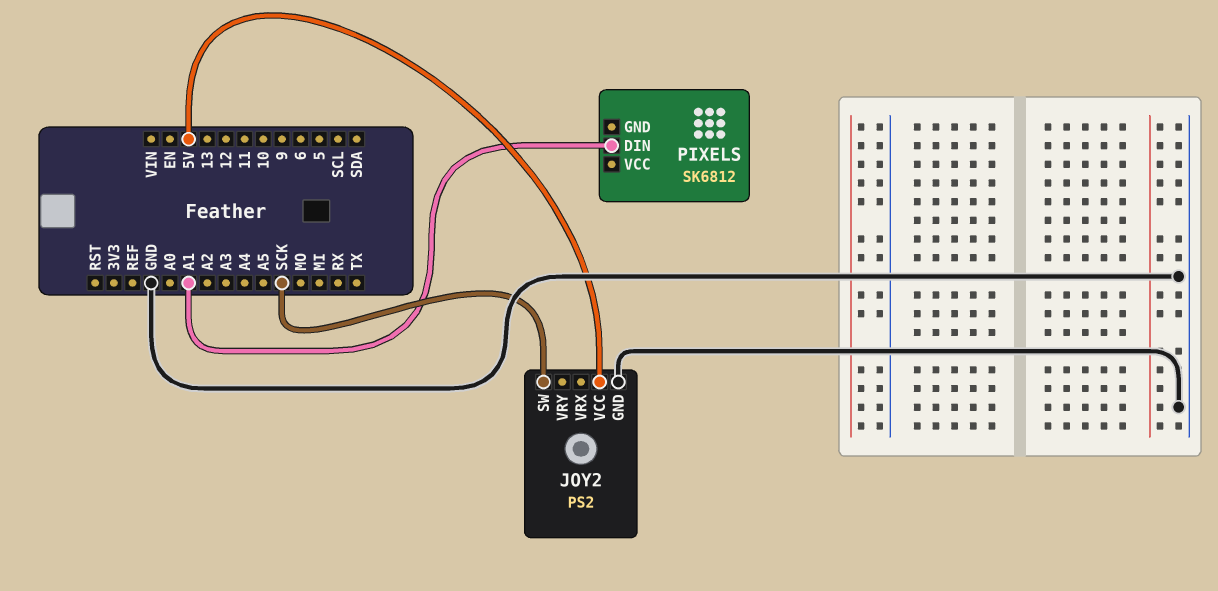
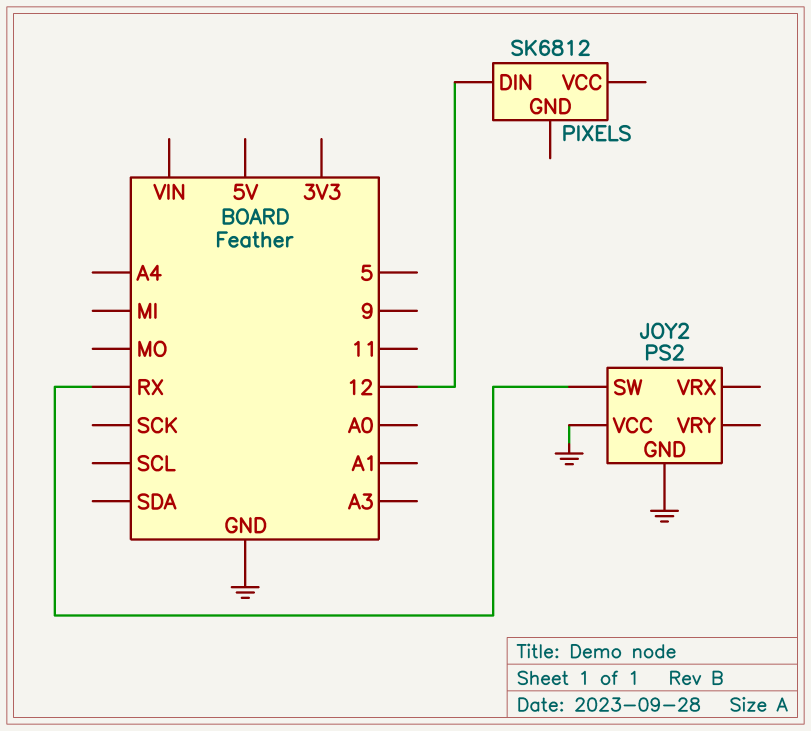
JOY2 pin SW: SCK -> RX
JOY2 pin VCC: 5V -> GND
PIXELS pin DIN: A1 -> 12

